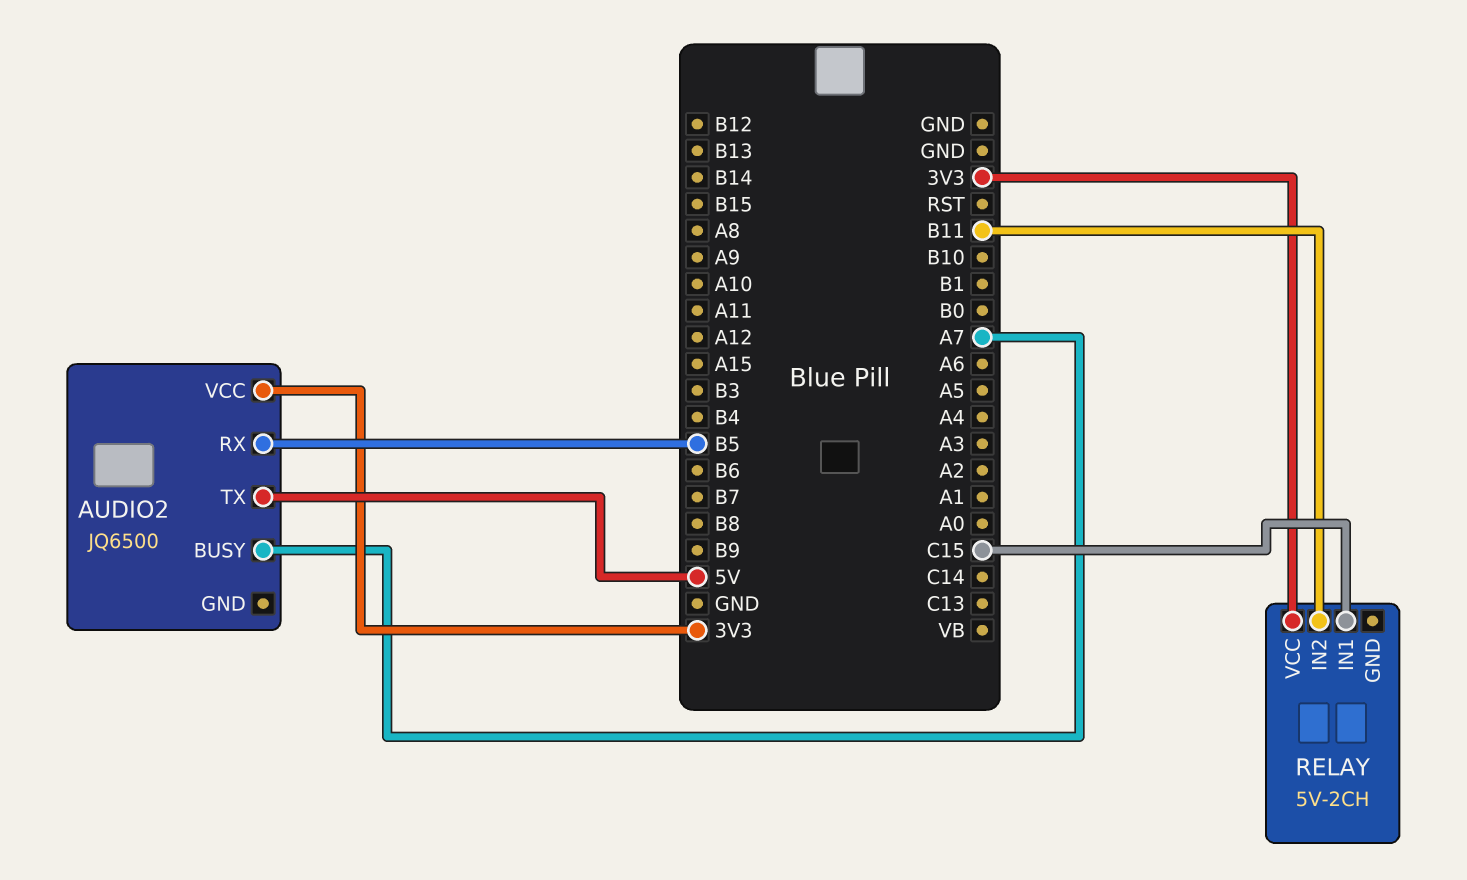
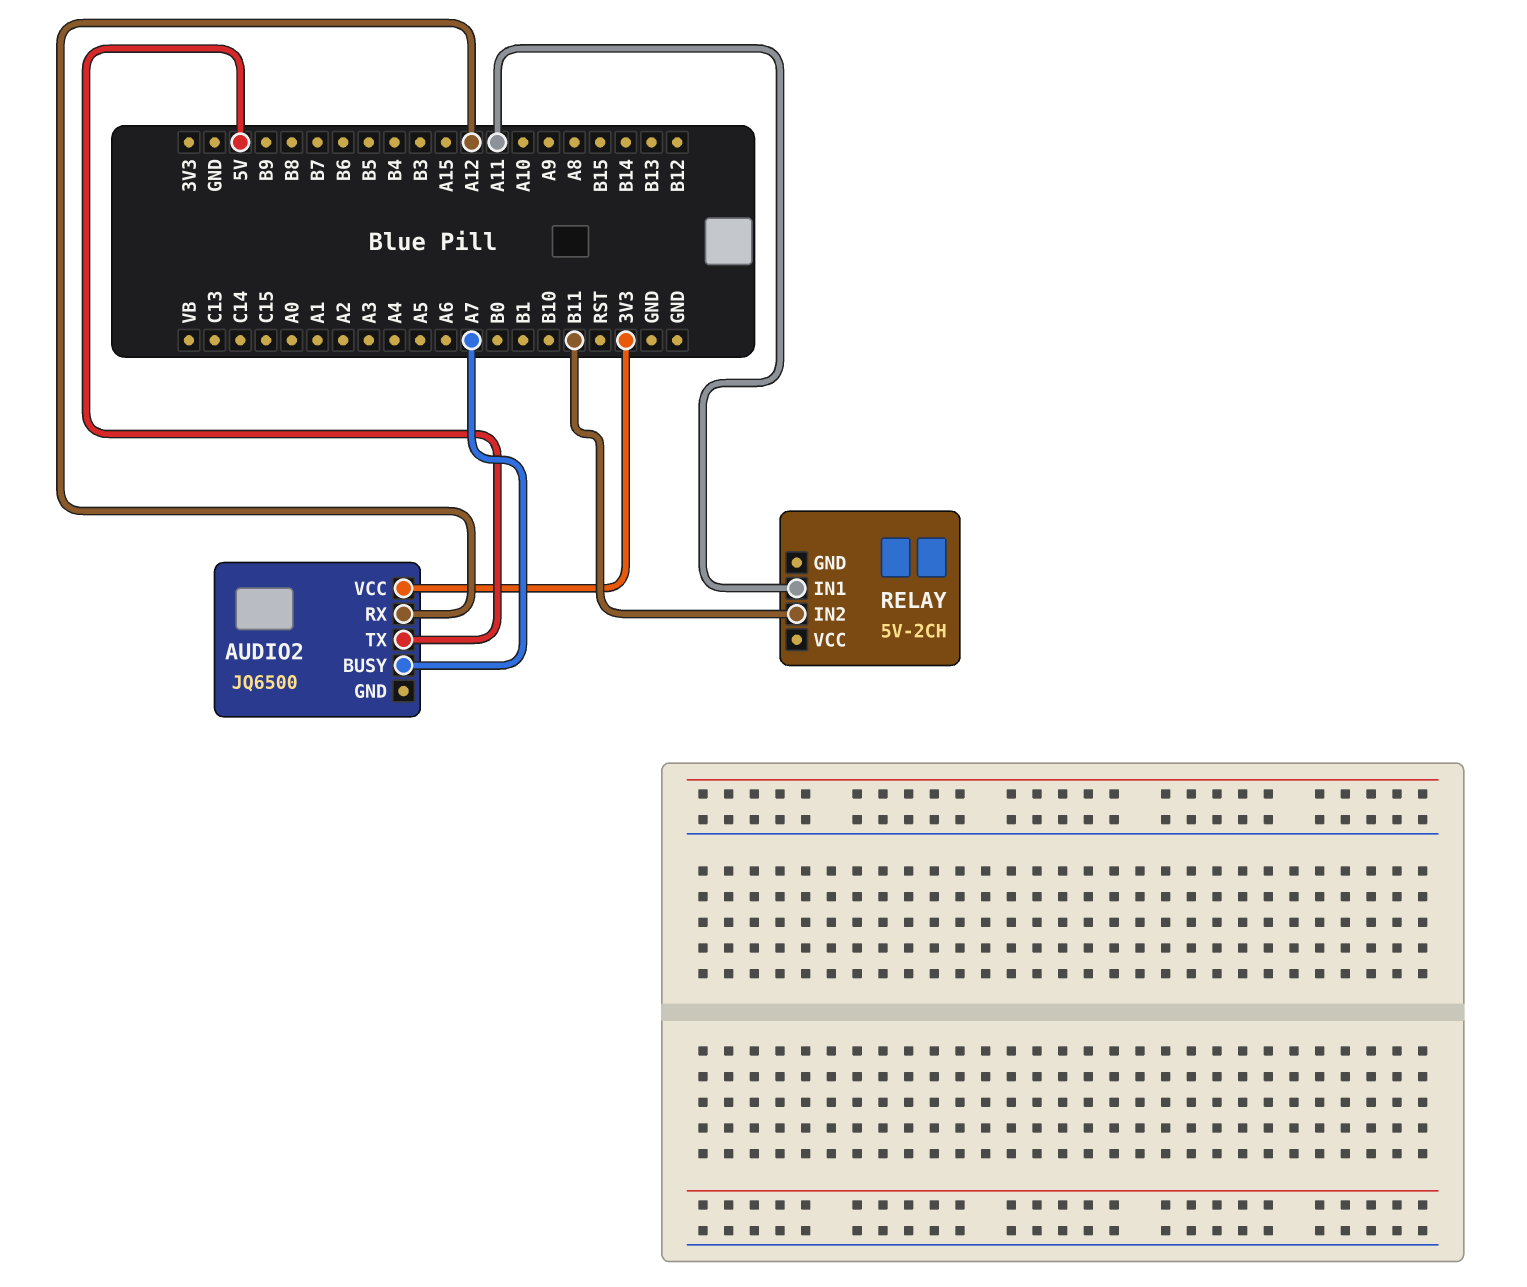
AUDIO2 pin RX: B5 -> A12
RELAY pin IN1: C15 -> A11
RELAY pin VCC: 3V3 -> none

